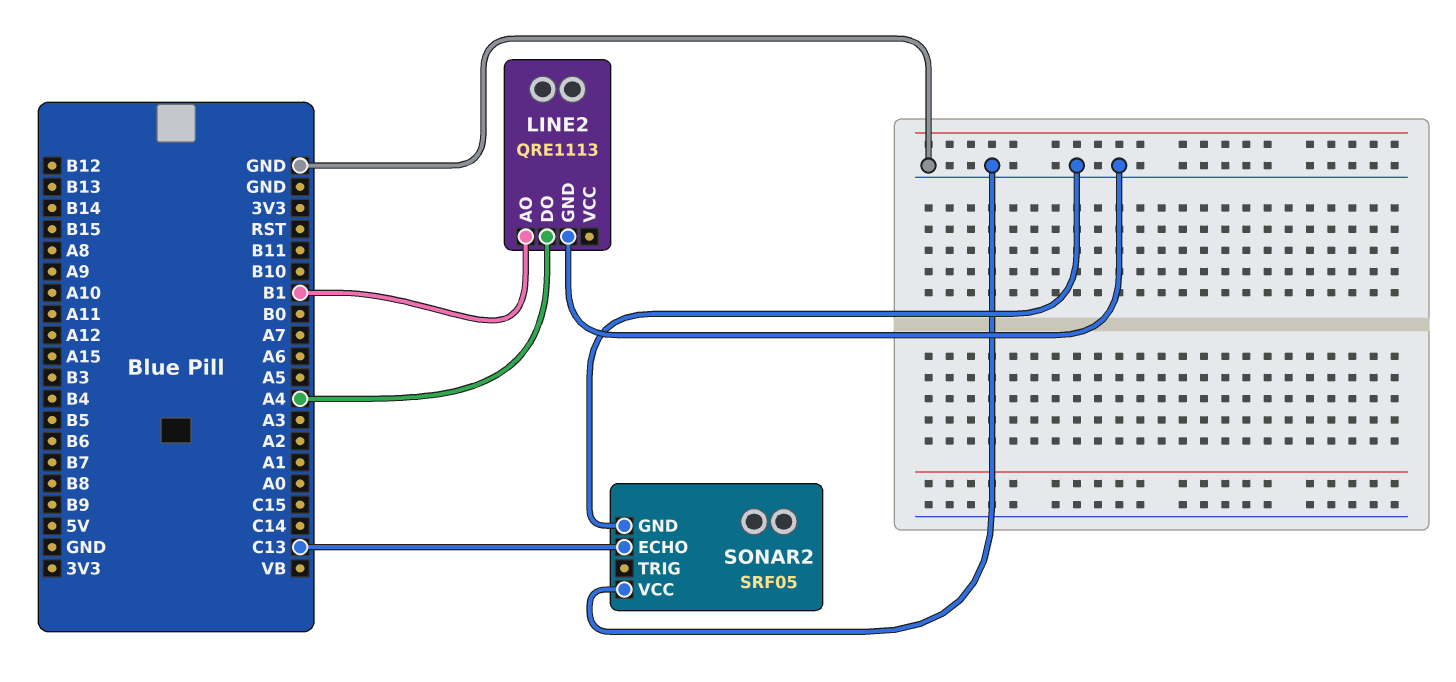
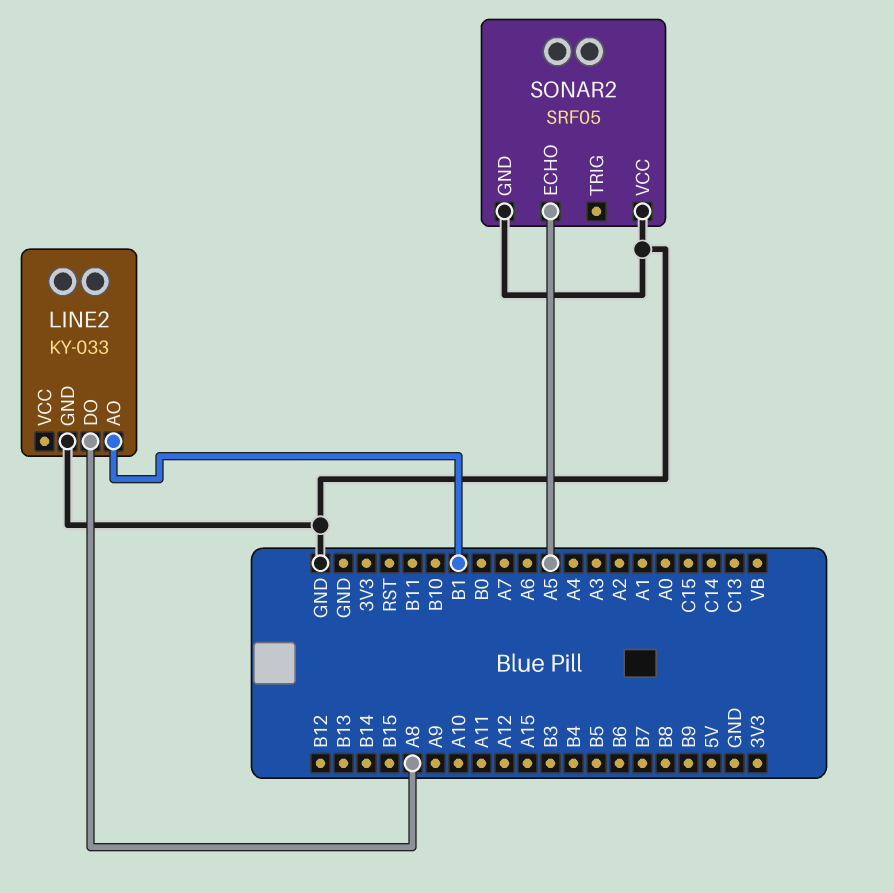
LINE2: QRE1113 -> KY-033
LINE2 pin DO: A4 -> A8
SONAR2 pin ECHO: C13 -> A5

